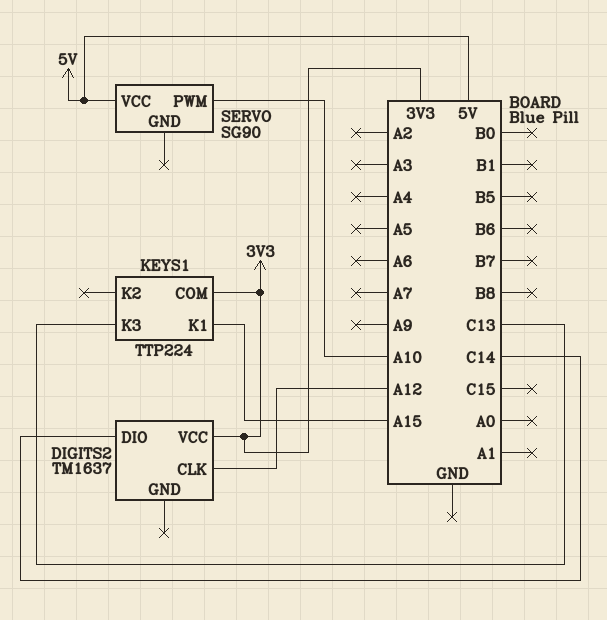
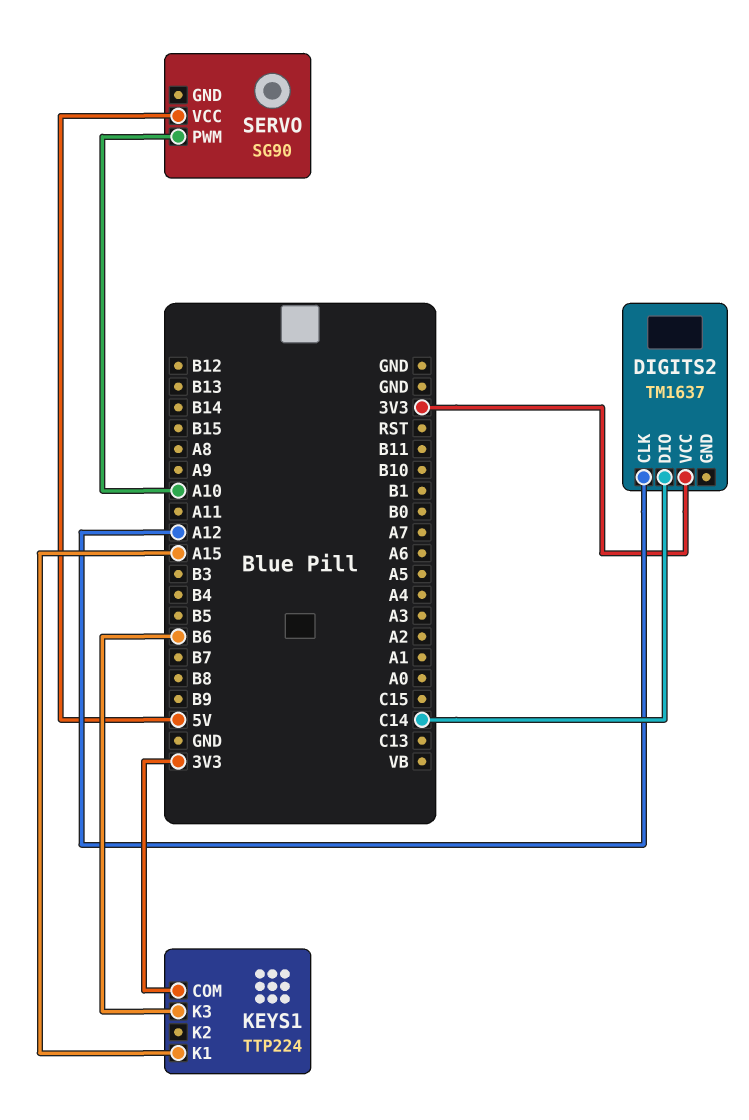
KEYS1 pin K3: C13 -> B6

